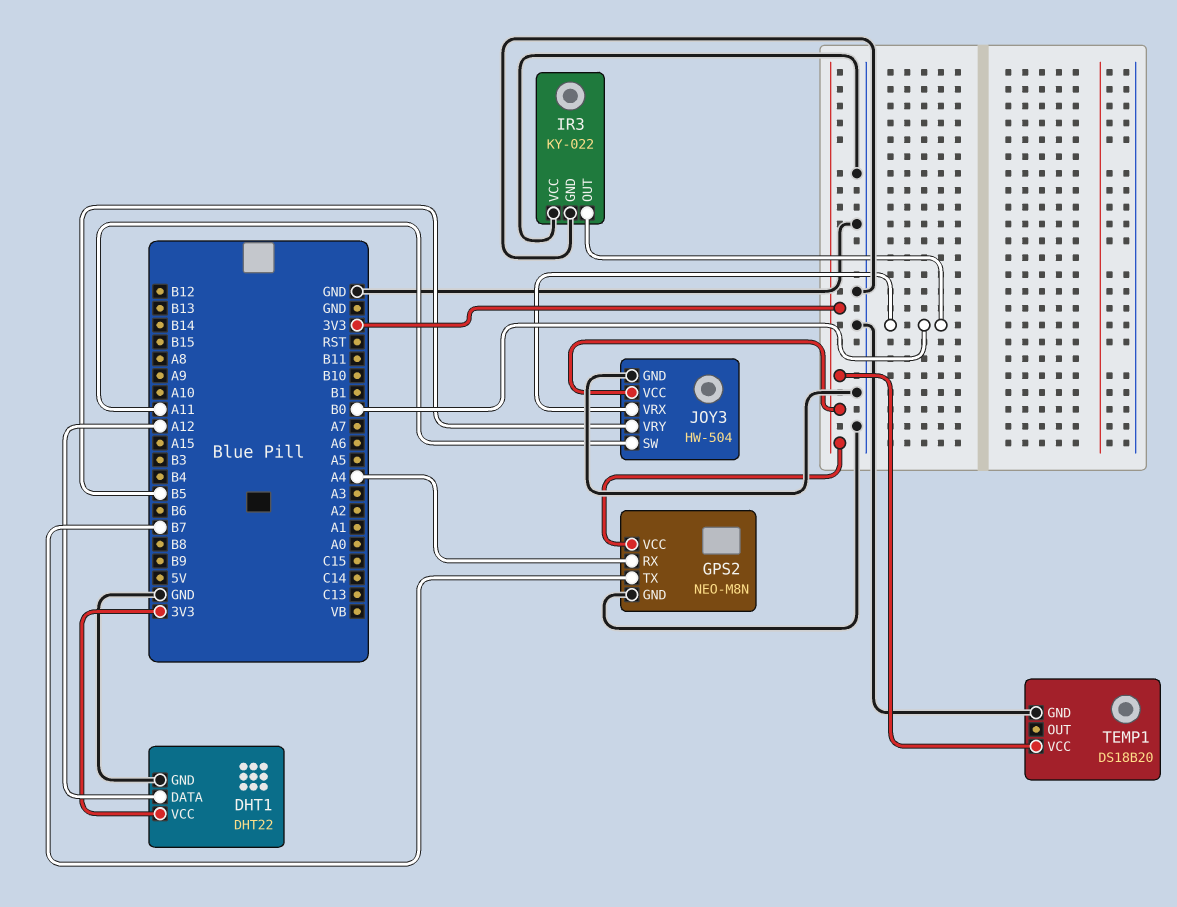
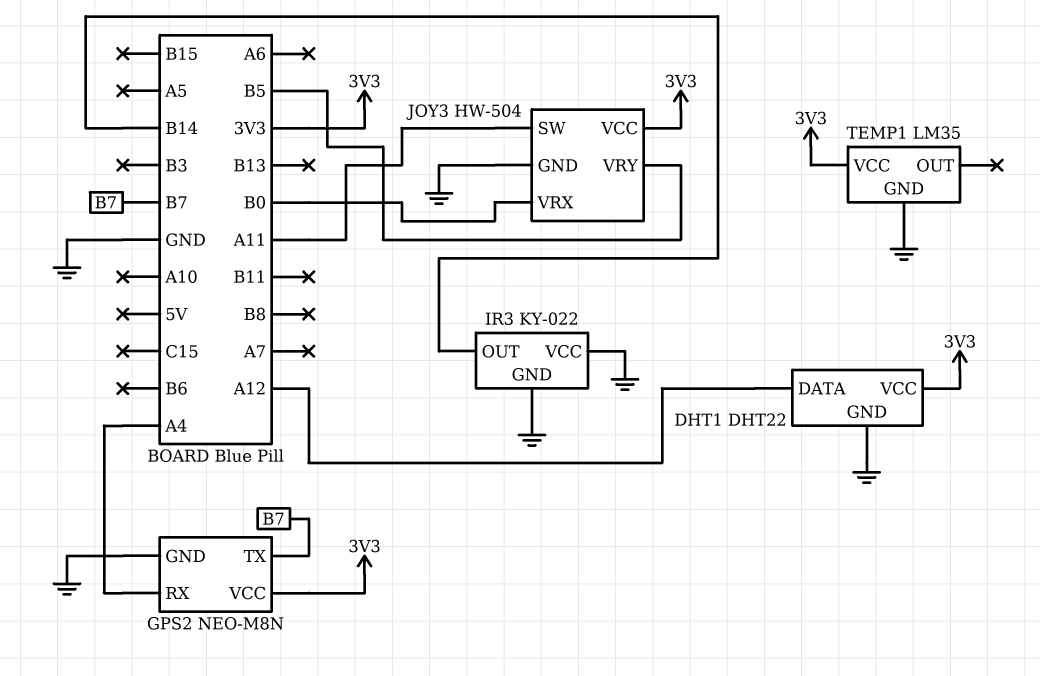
IR3 pin OUT: B0 -> B14
TEMP1: DS18B20 -> LM35

